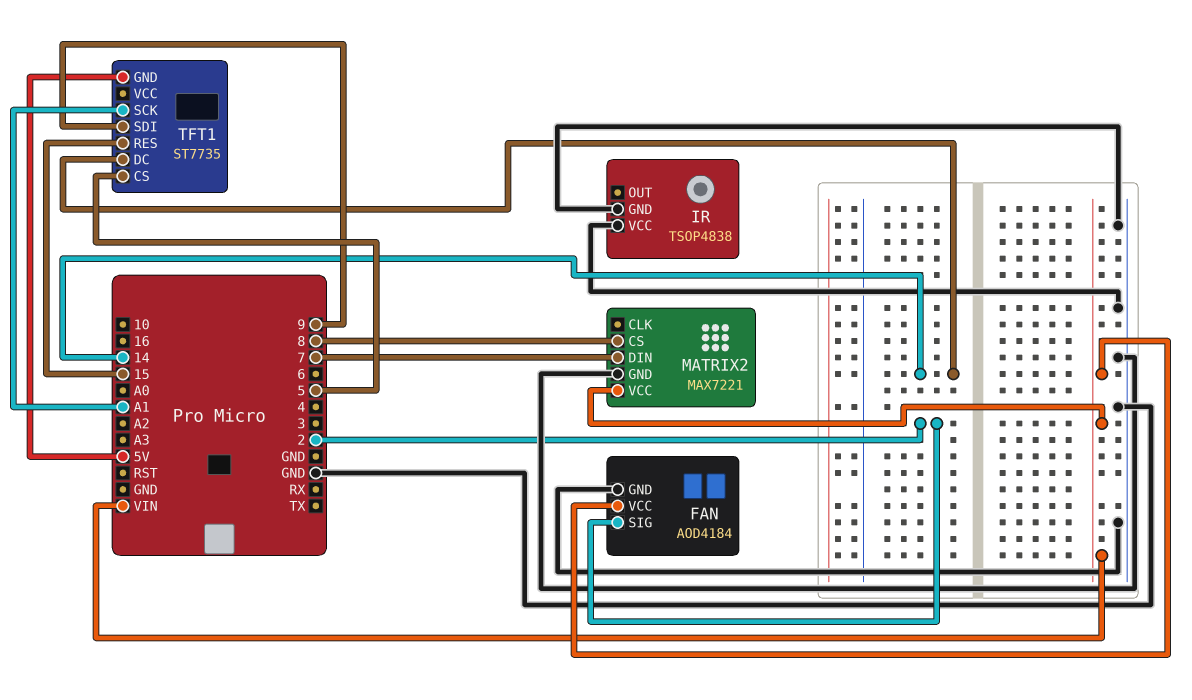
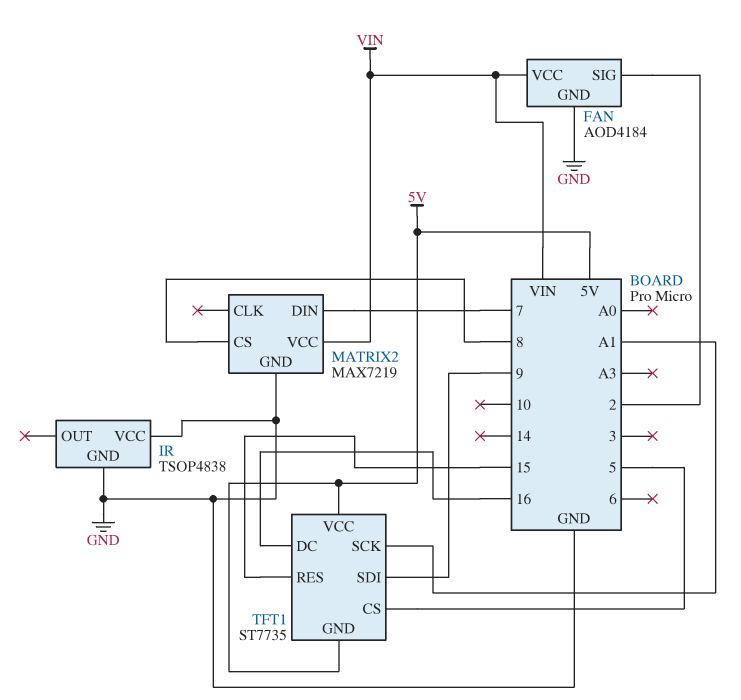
MATRIX2: MAX7221 -> MAX7219
TFT1 pin DC: 14 -> 16
TFT1 pin VCC: none -> 5V

